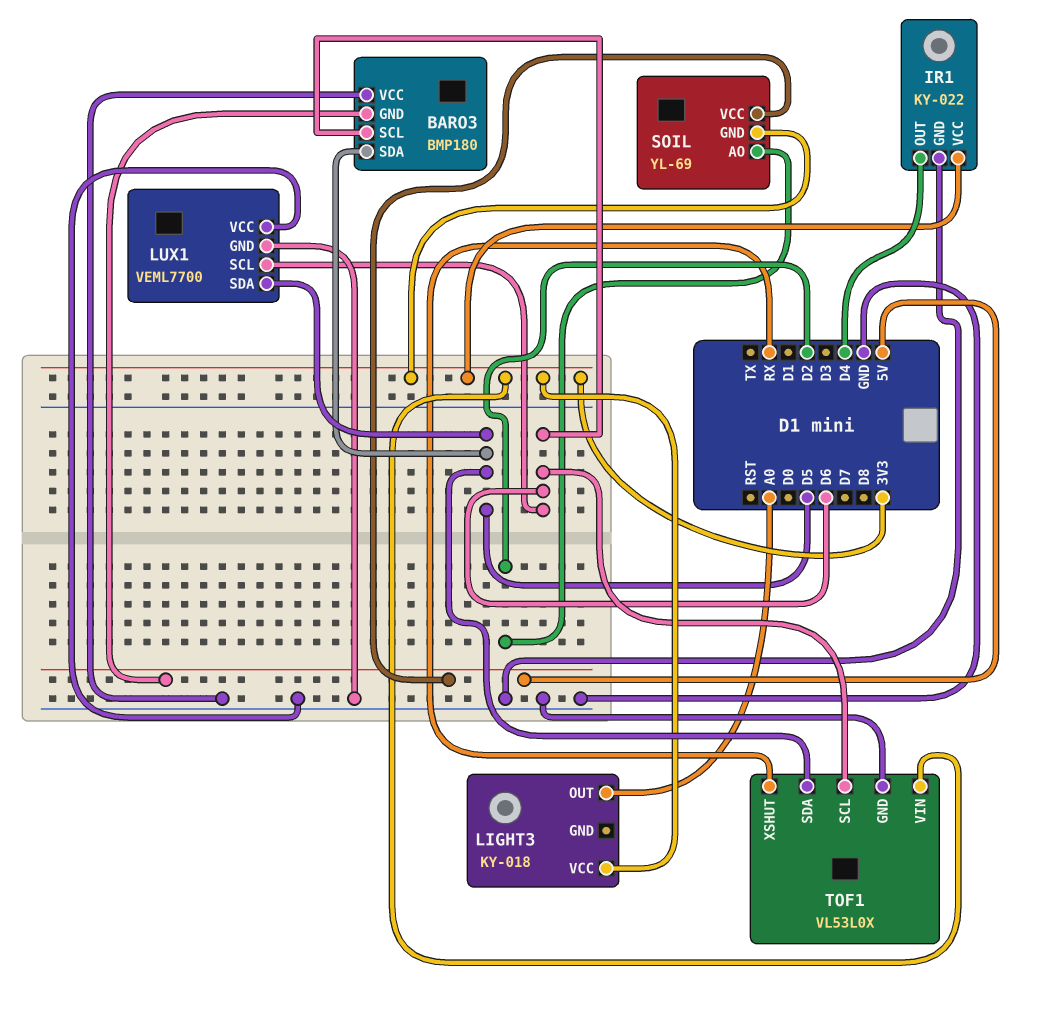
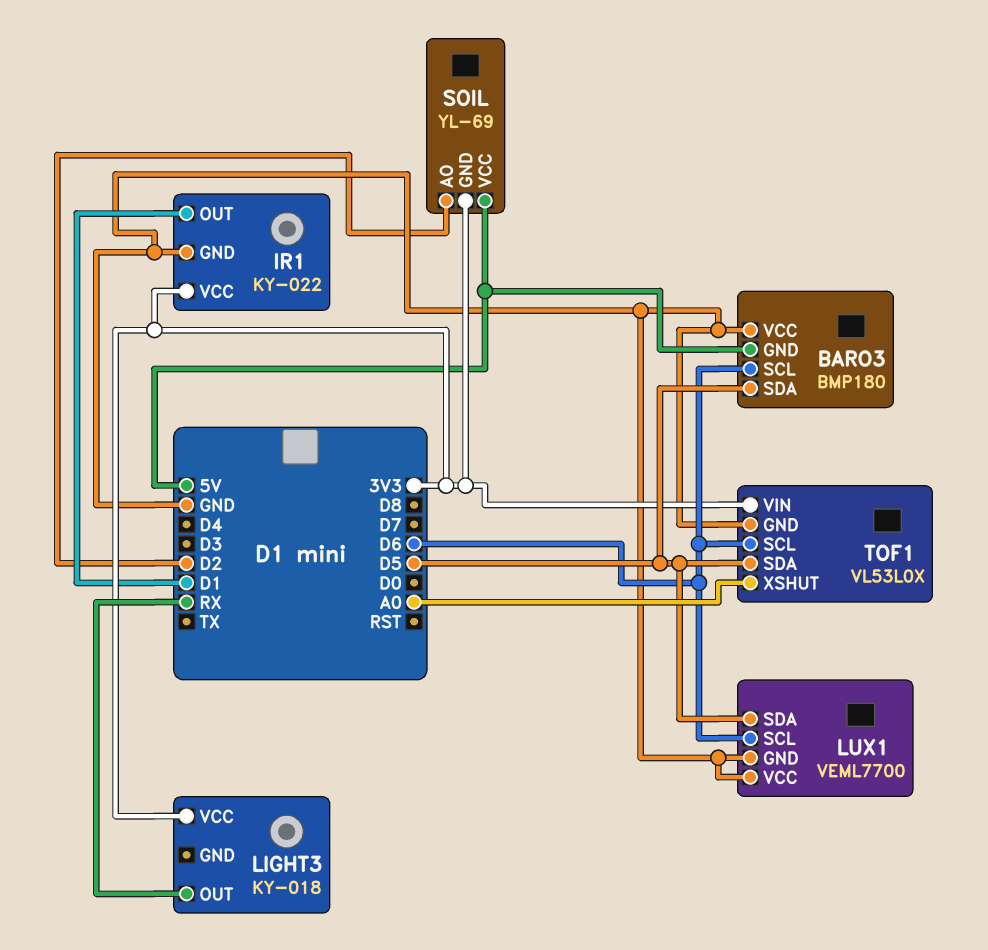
IR1 pin OUT: D4 -> D1
LIGHT3 pin OUT: A0 -> RX
TOF1 pin XSHUT: RX -> A0

